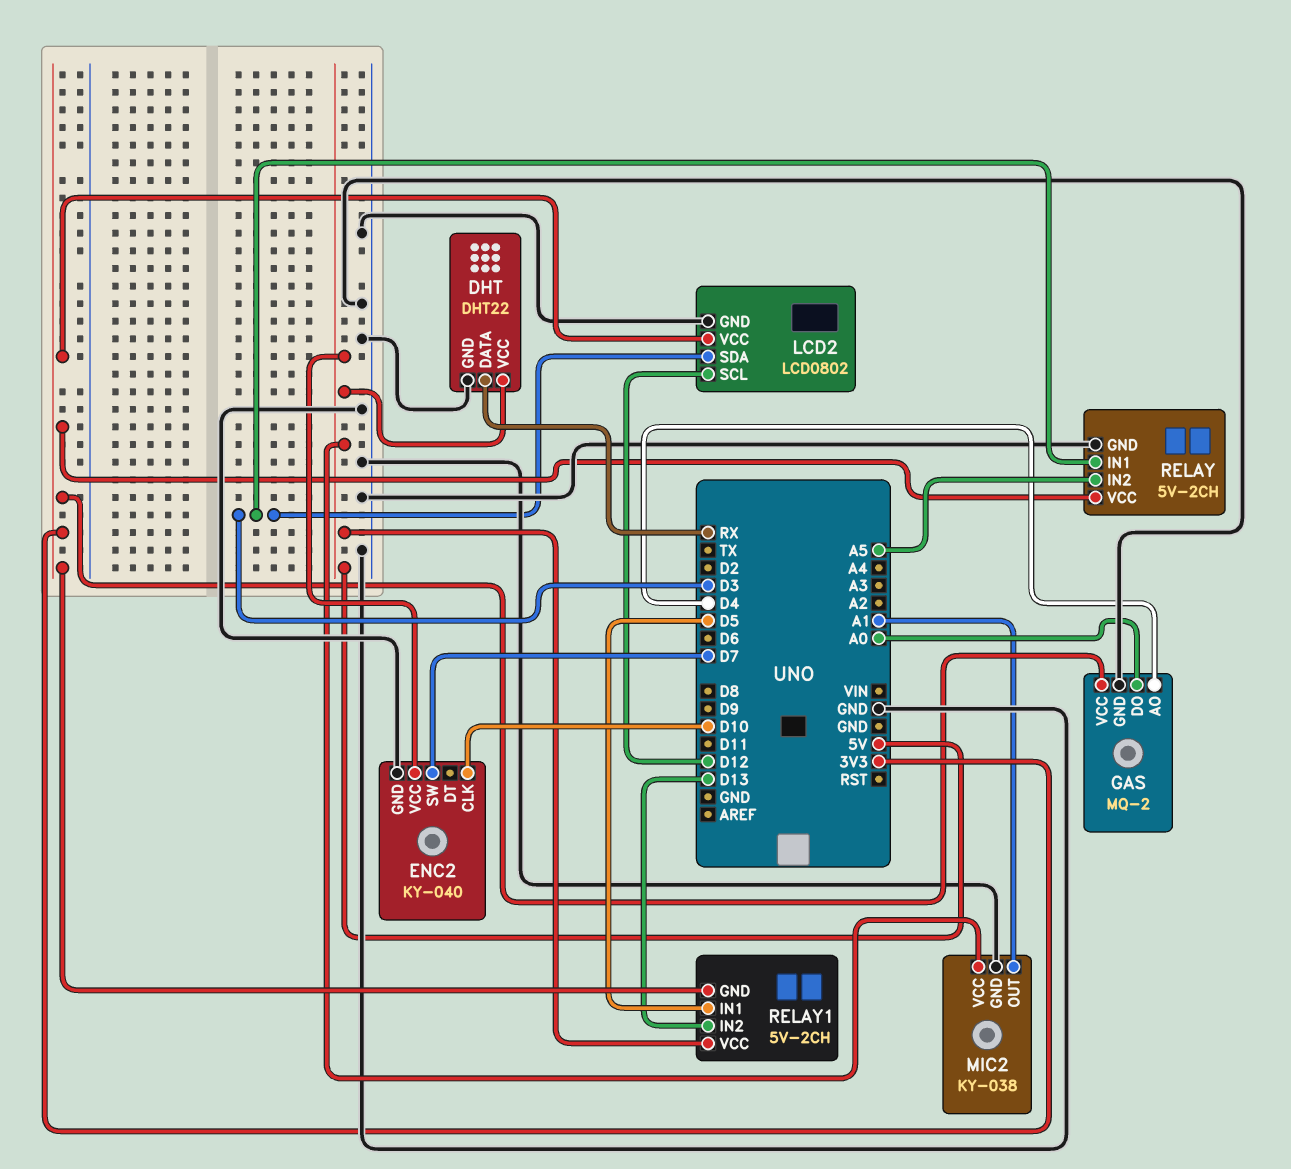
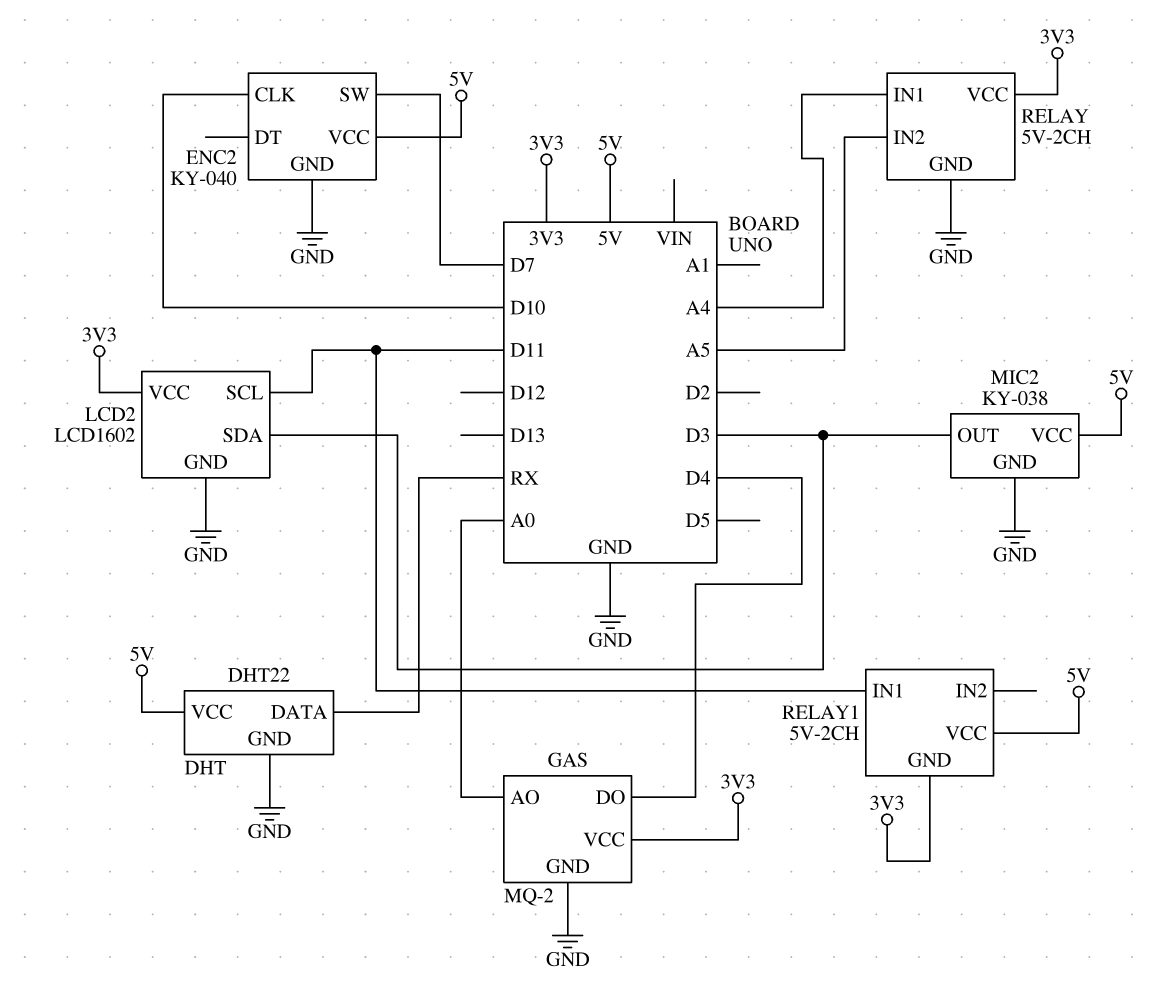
GAS pin AO: D4 -> A0
GAS pin DO: A0 -> D4
LCD2: LCD0802 -> LCD1602
LCD2 pin SCL: D12 -> D11
MIC2 pin OUT: A1 -> D3
RELAY pin IN1: D3 -> A4
RELAY1 pin IN1: D5 -> D11
RELAY1 pin IN2: D13 -> none

